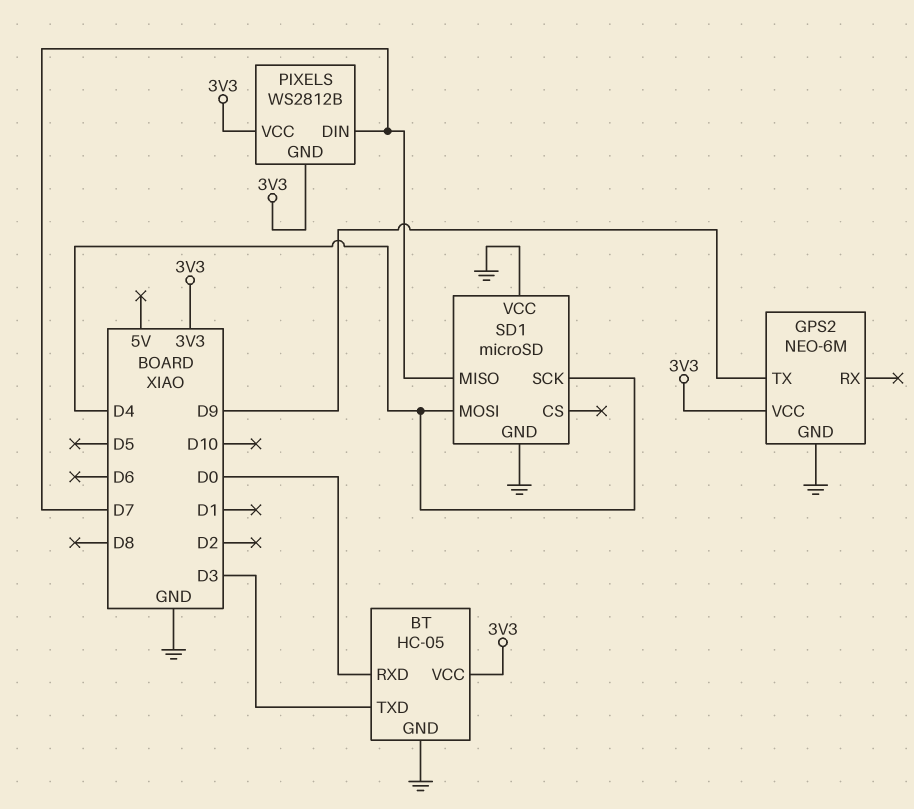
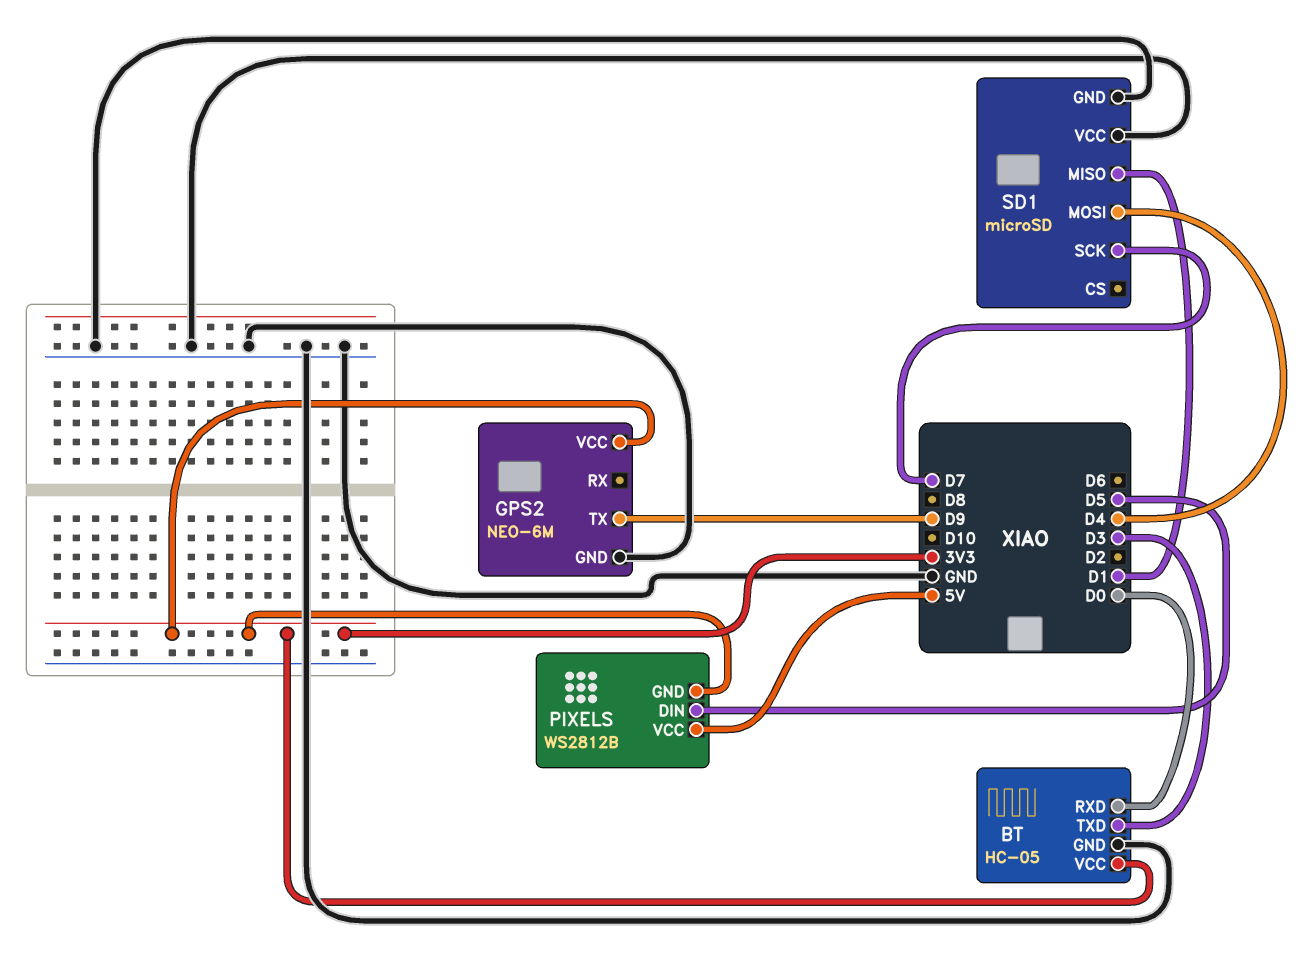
PIXELS pin DIN: D7 -> D5
PIXELS pin VCC: 3V3 -> 5V
SD1 pin MISO: D7 -> D1
SD1 pin SCK: D4 -> D7

